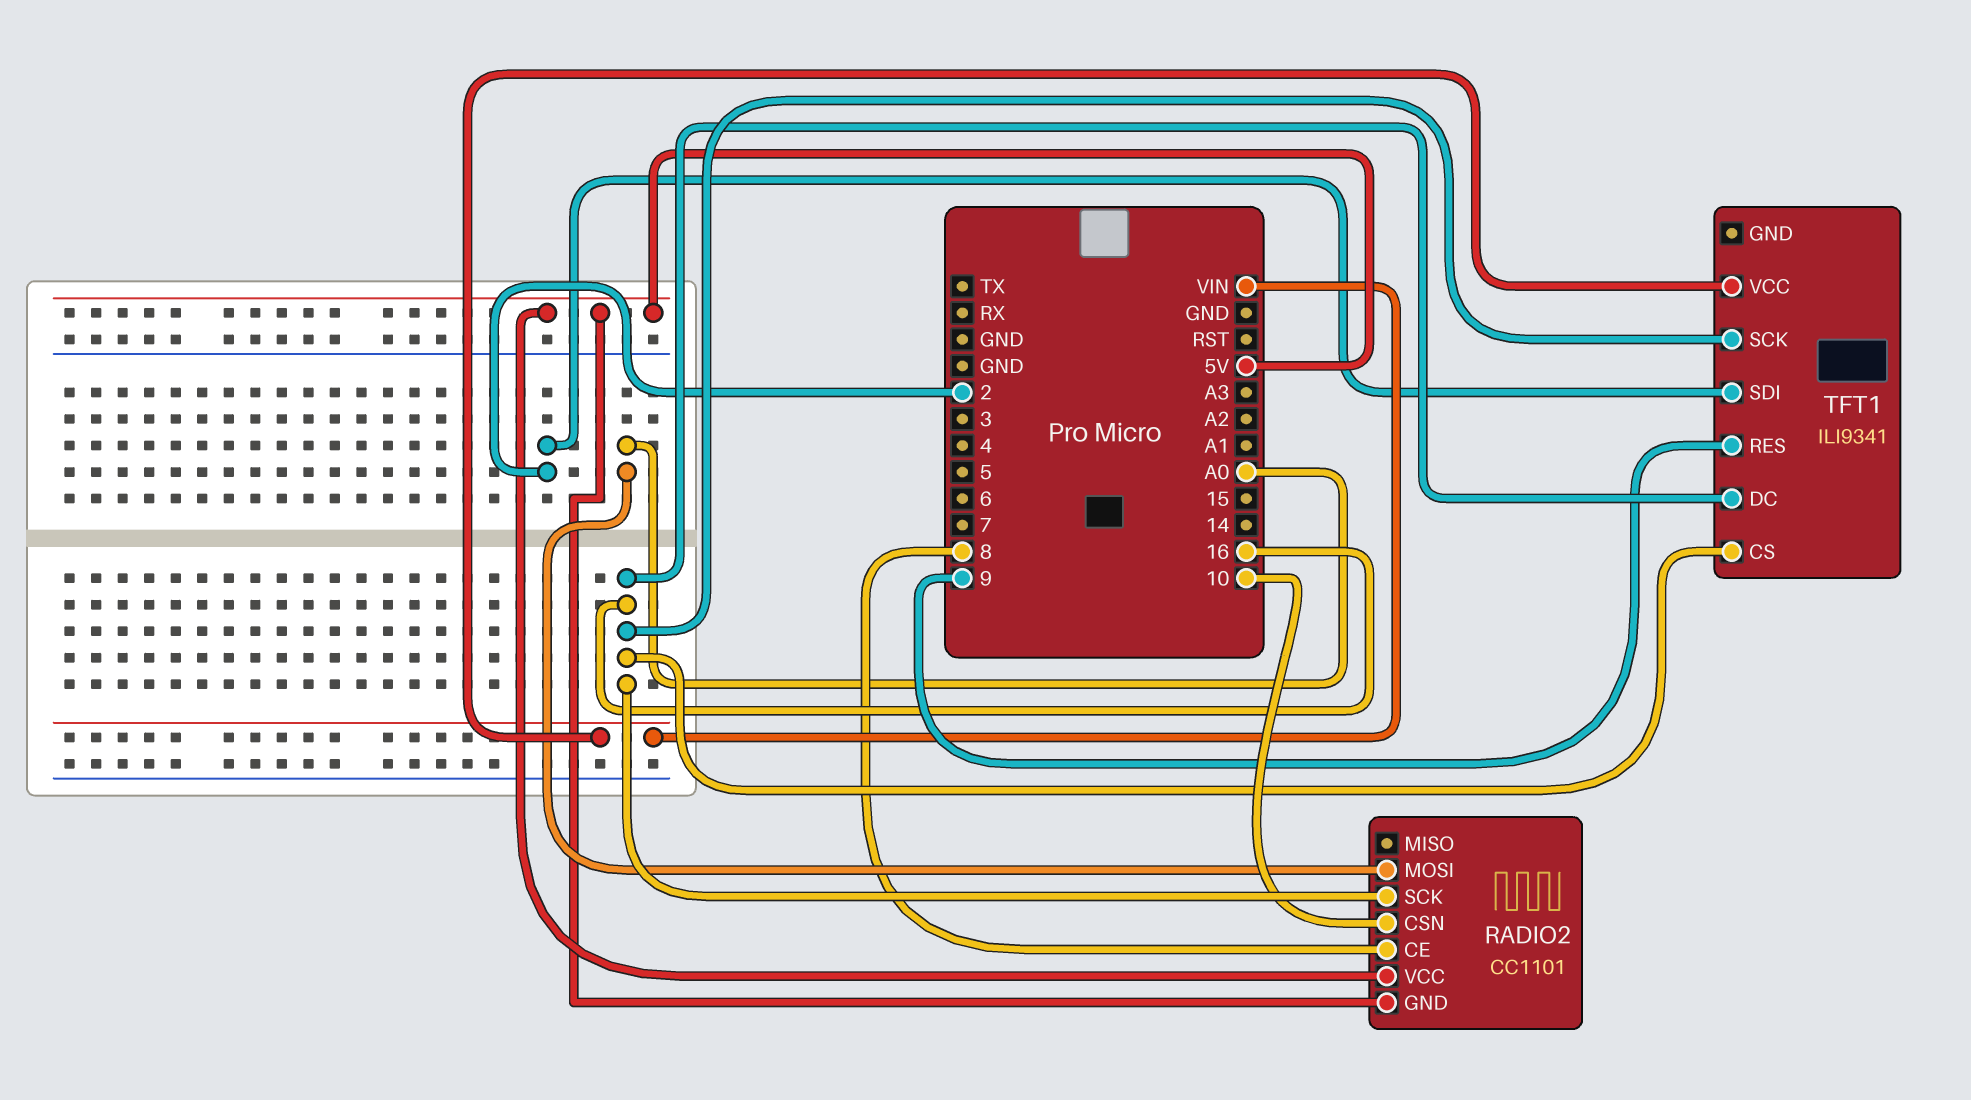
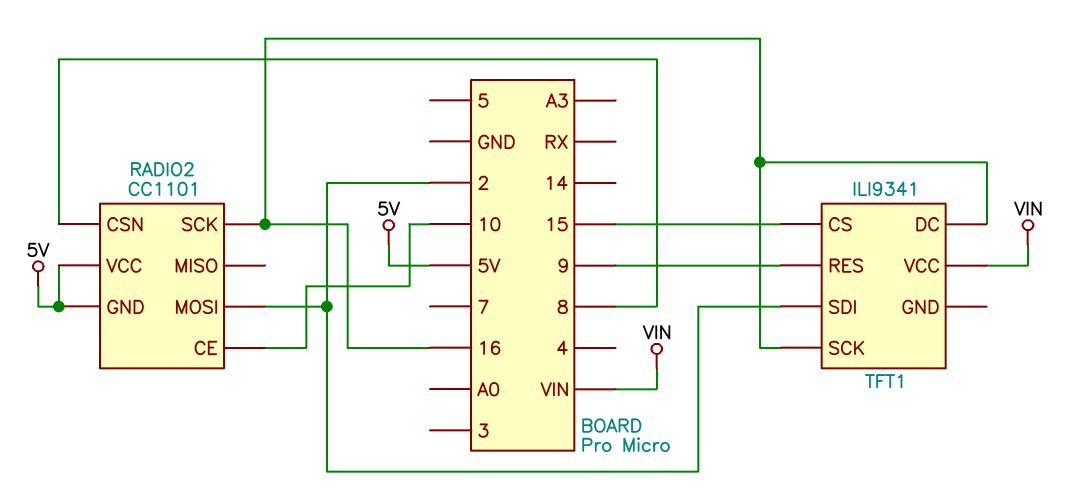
RADIO2 pin CE: 8 -> 10
RADIO2 pin CSN: 10 -> 8
RADIO2 pin MOSI: A0 -> 2
TFT1 pin CS: 16 -> 15

